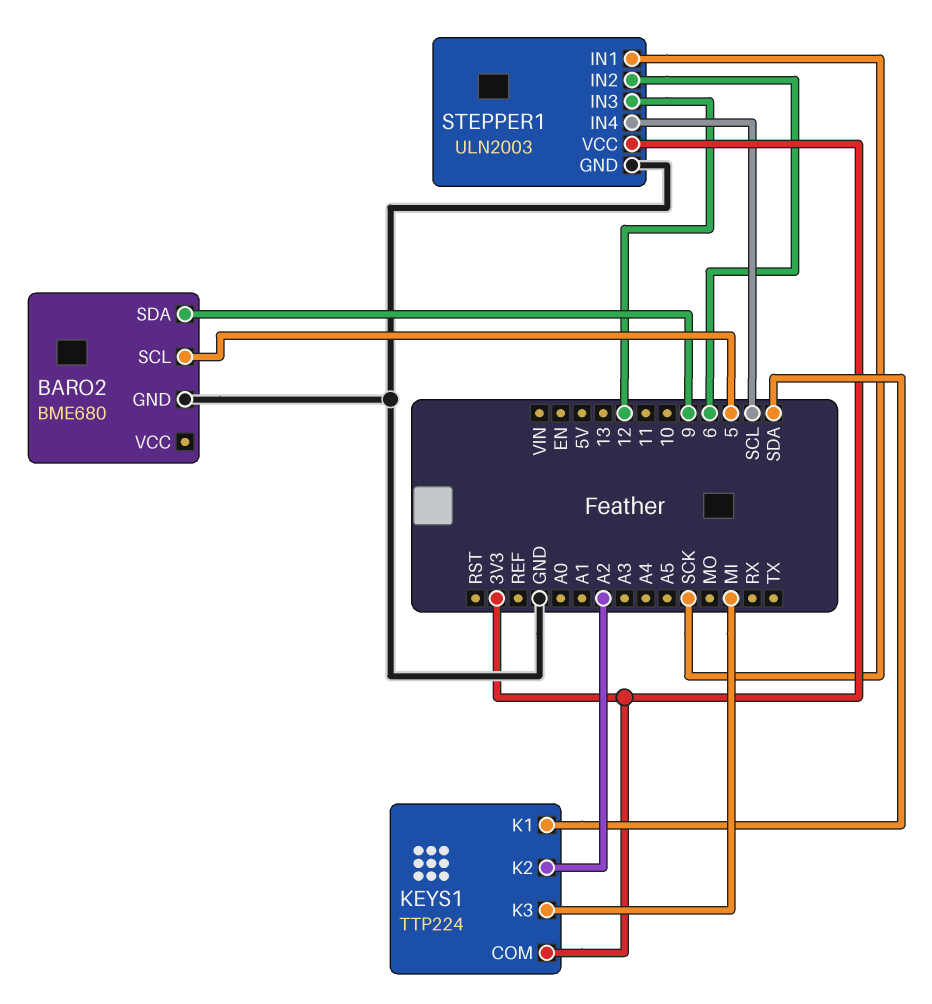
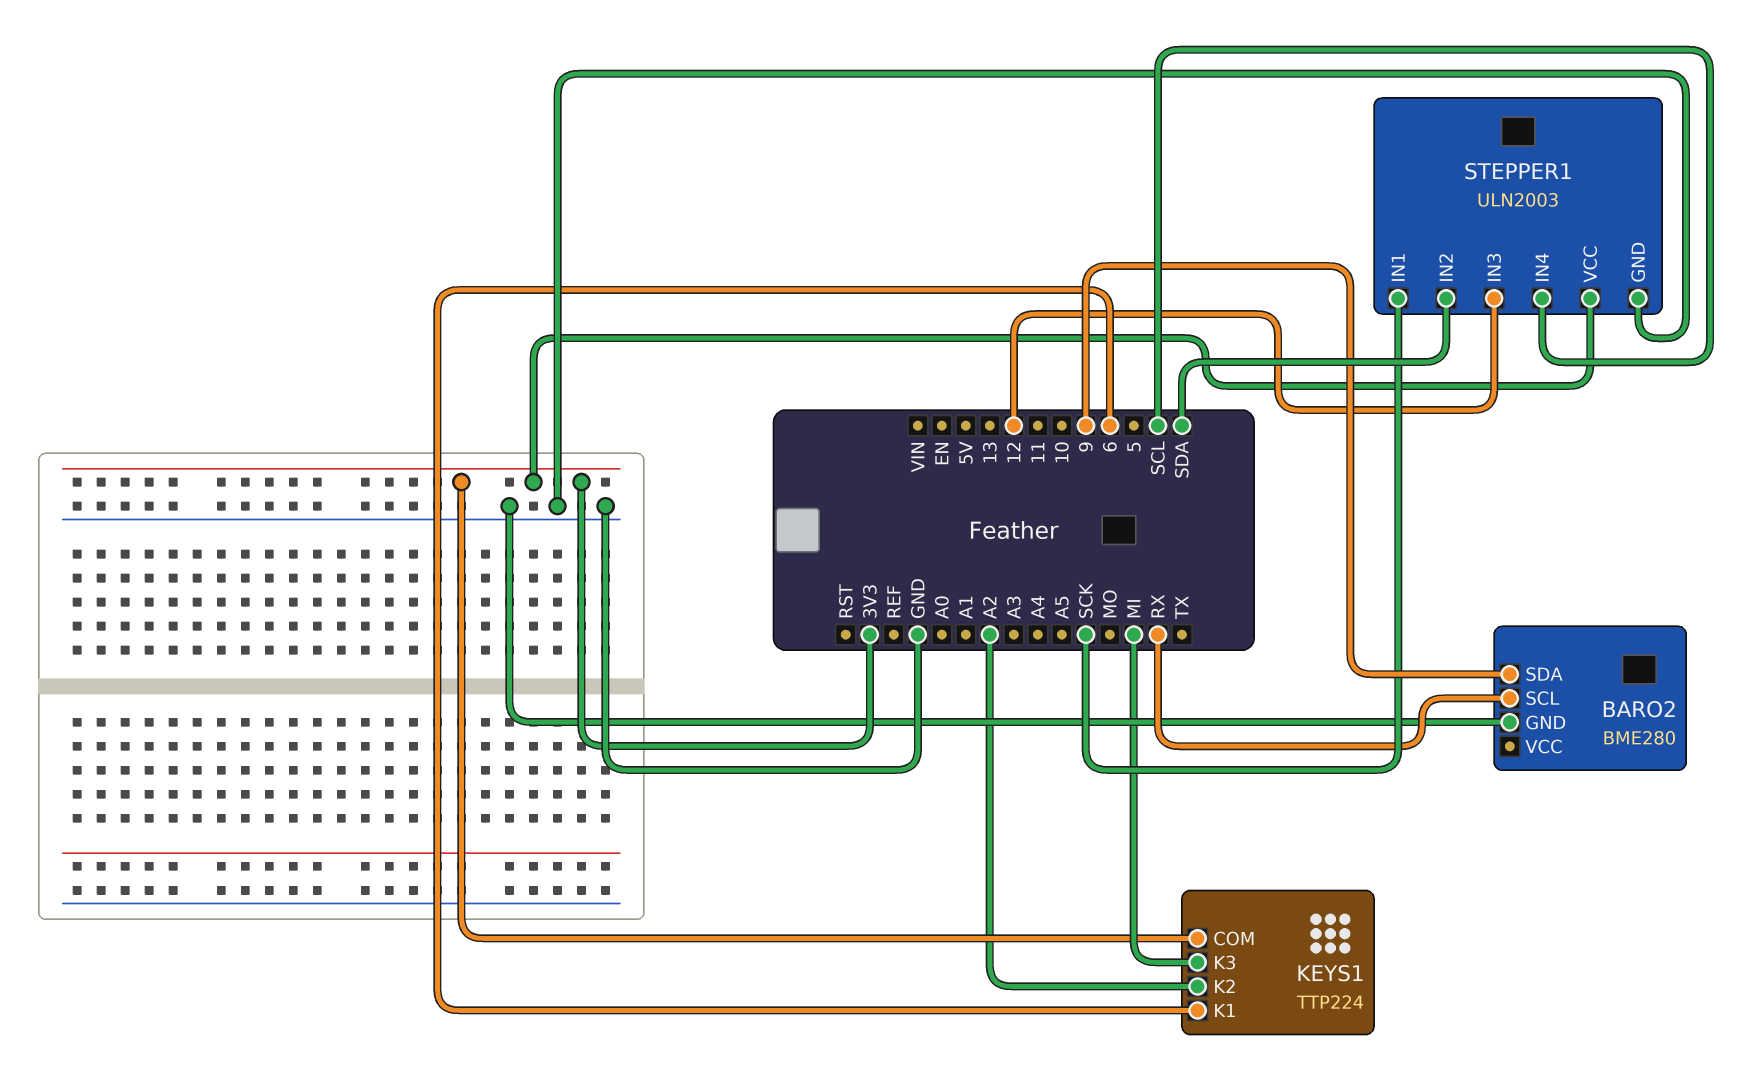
BARO2: BME680 -> BME280
BARO2 pin SCL: 5 -> RX
KEYS1 pin K1: SDA -> 6
STEPPER1 pin IN2: 6 -> SDA

